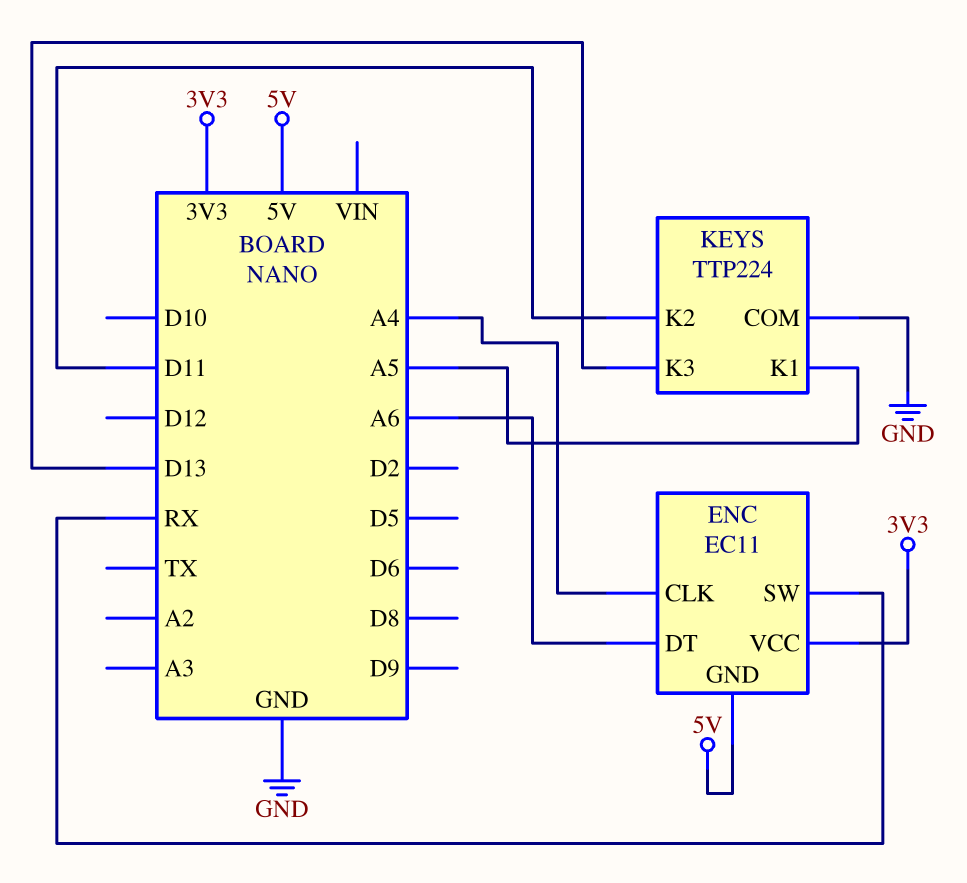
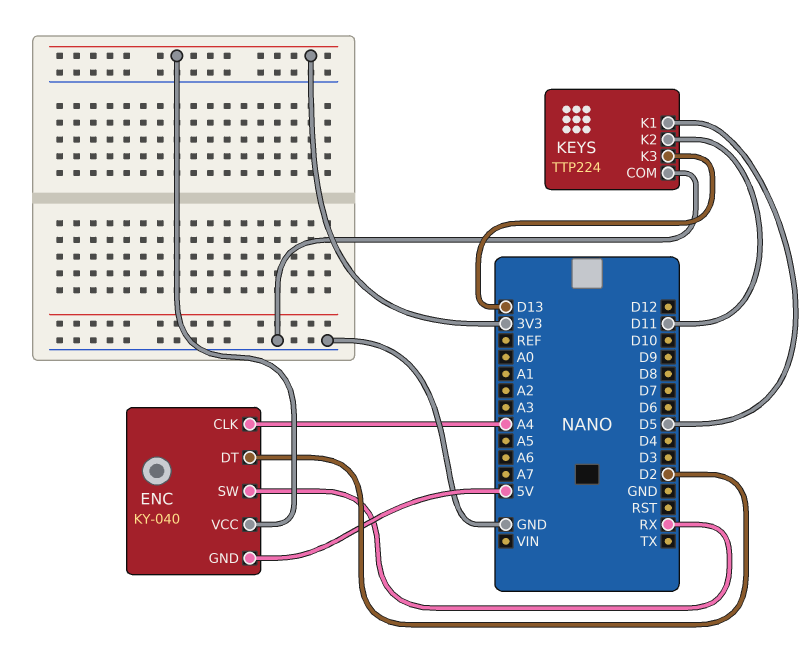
ENC: EC11 -> KY-040
ENC pin DT: A6 -> D2
KEYS pin K1: A5 -> D5

